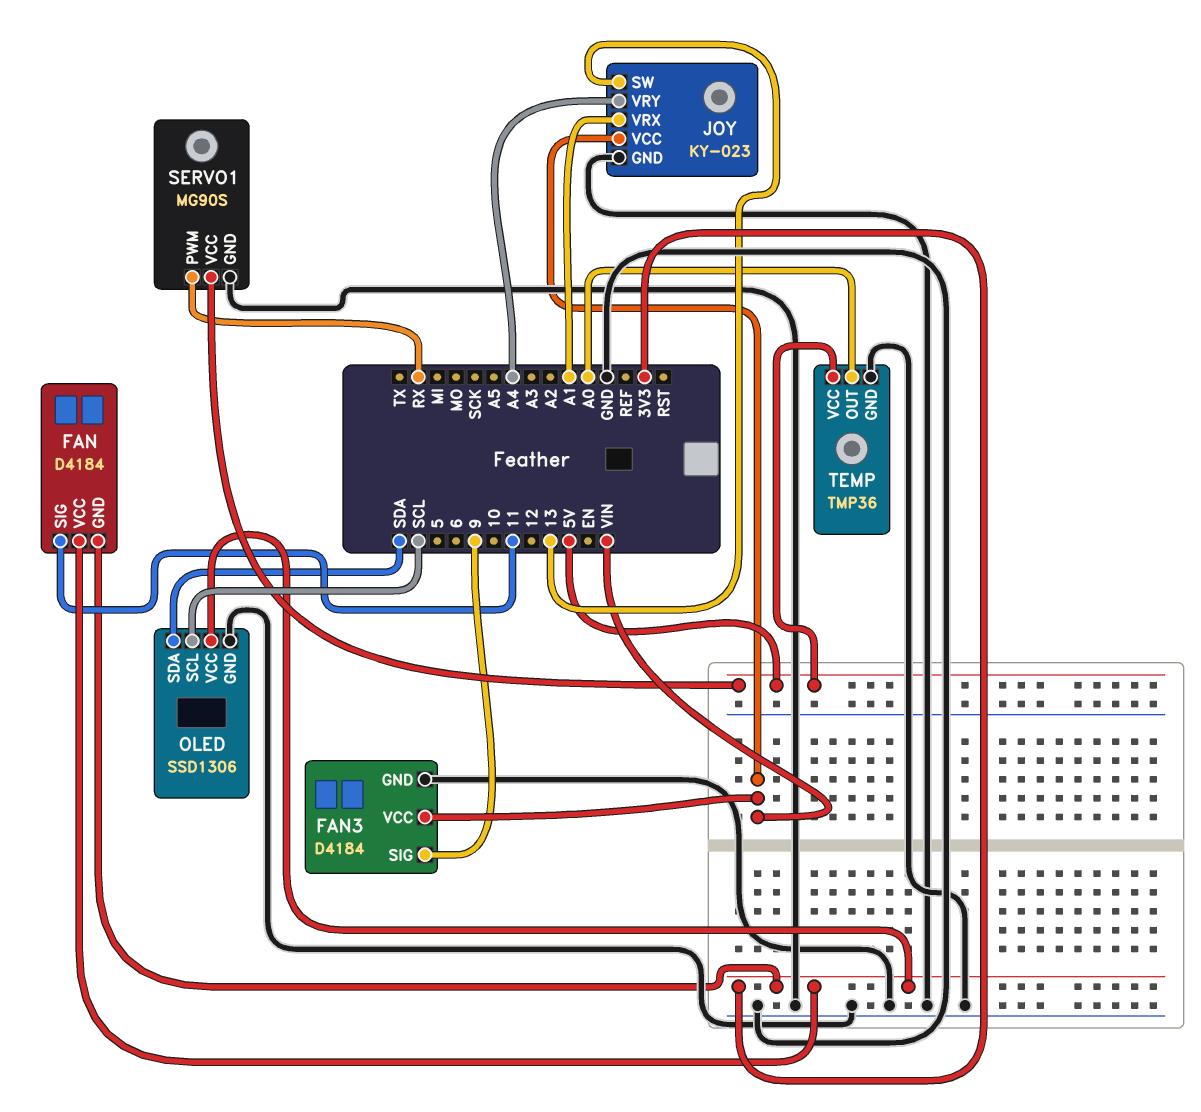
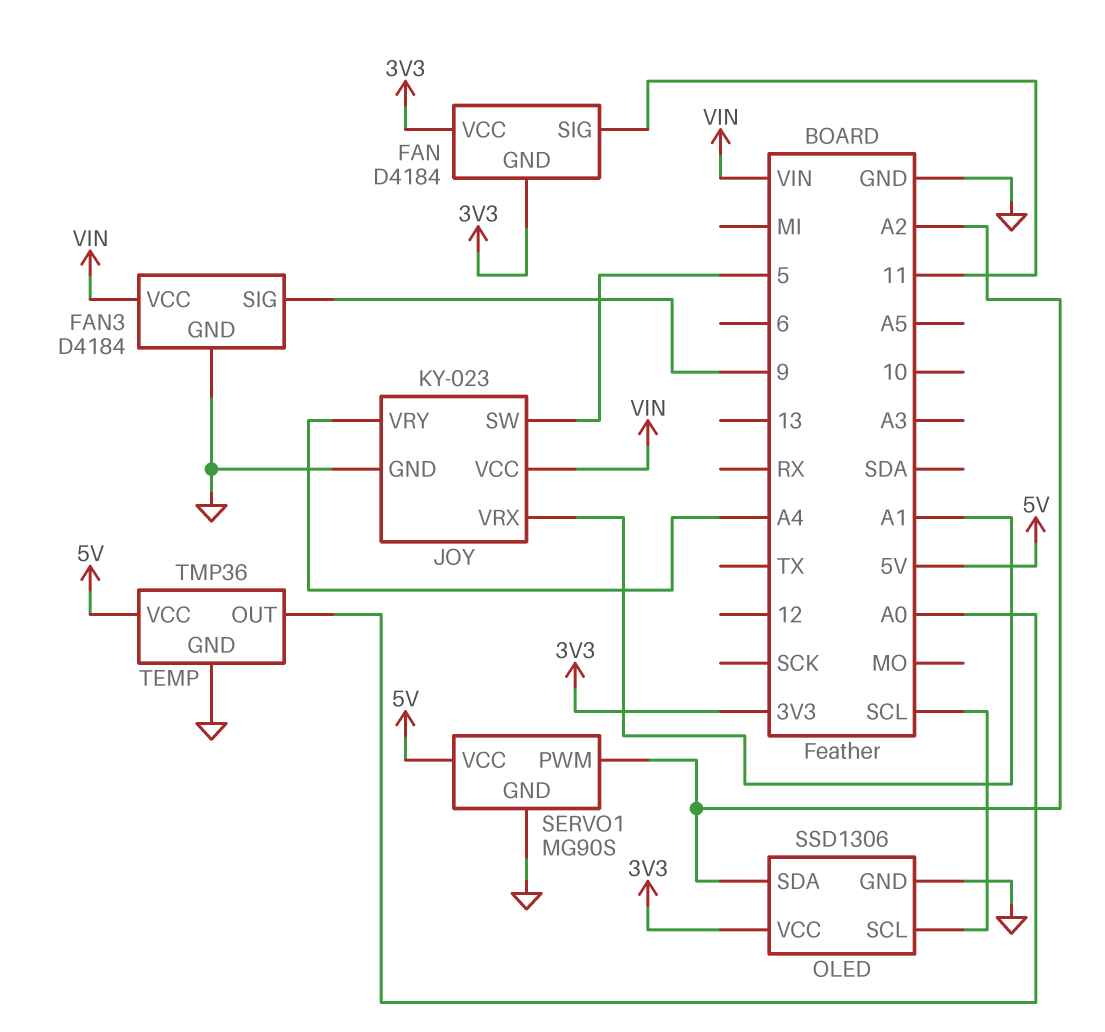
JOY pin SW: 13 -> 5
OLED pin SDA: SDA -> A2
SERVO1 pin PWM: RX -> A2

